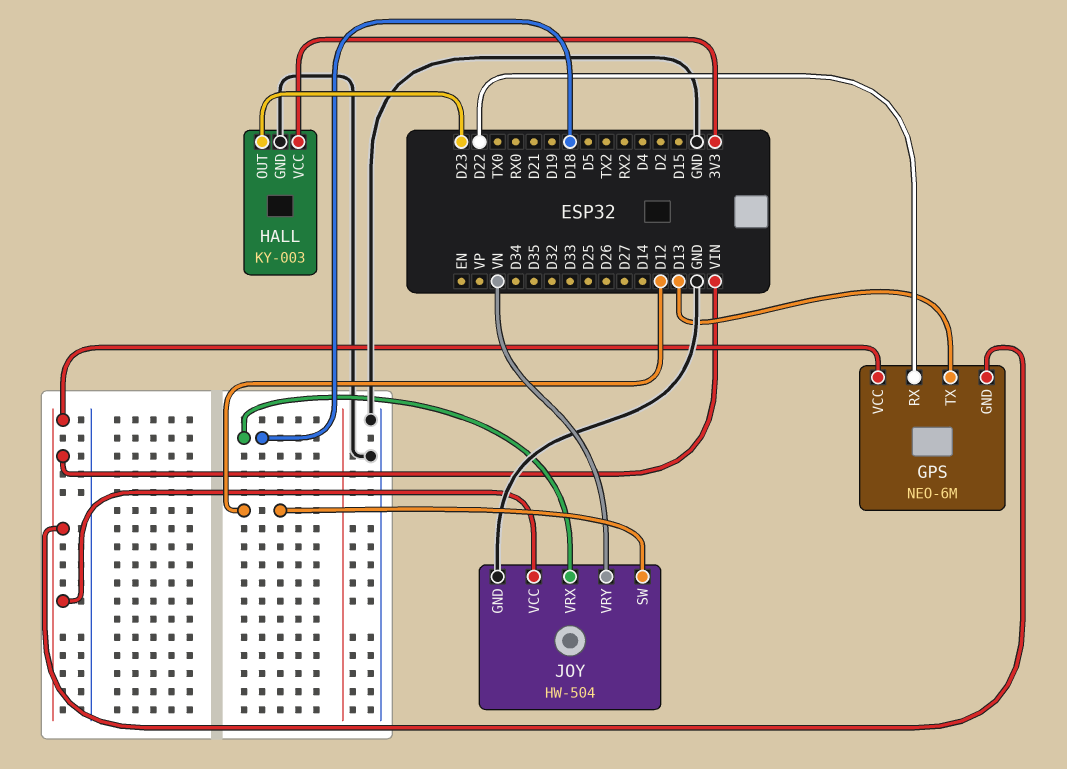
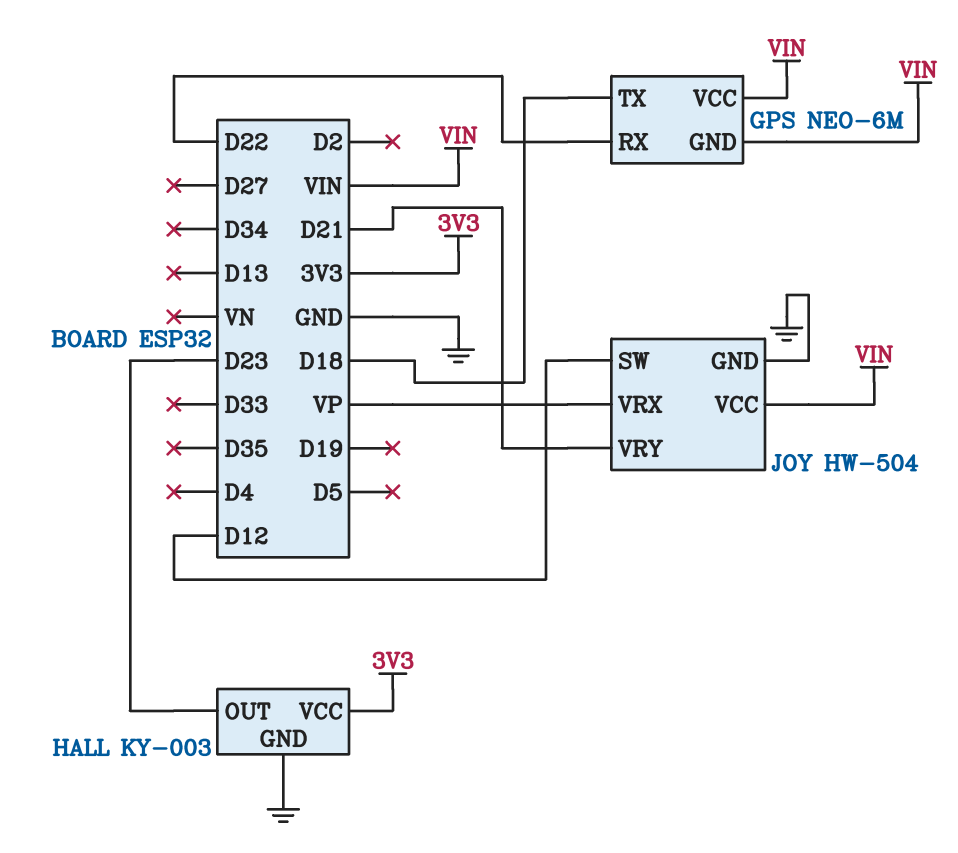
GPS pin TX: D13 -> D18
JOY pin VRX: D18 -> VP
JOY pin VRY: VN -> D21

